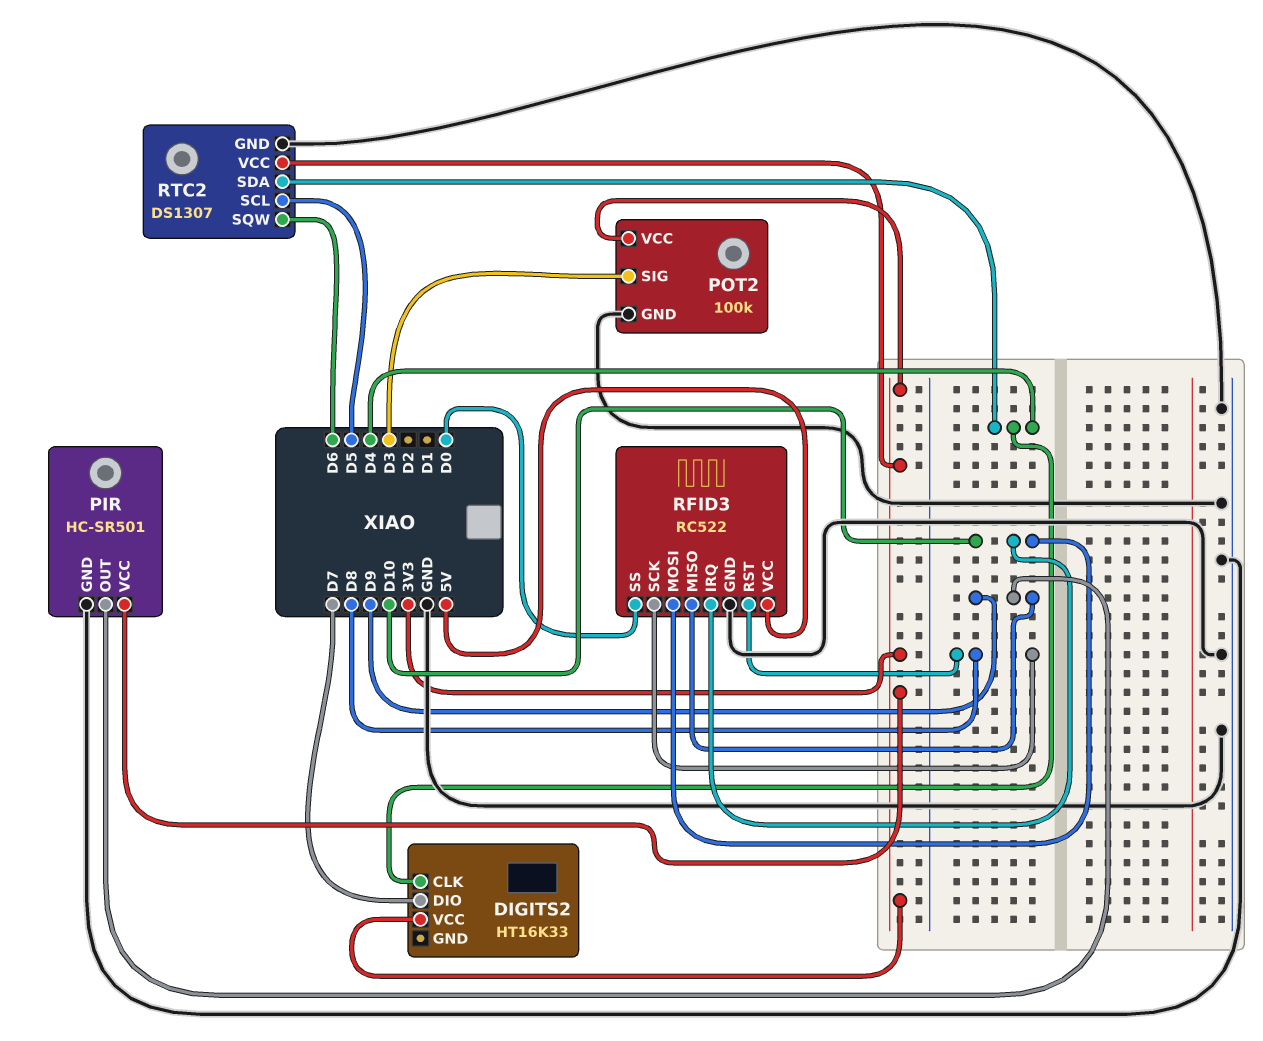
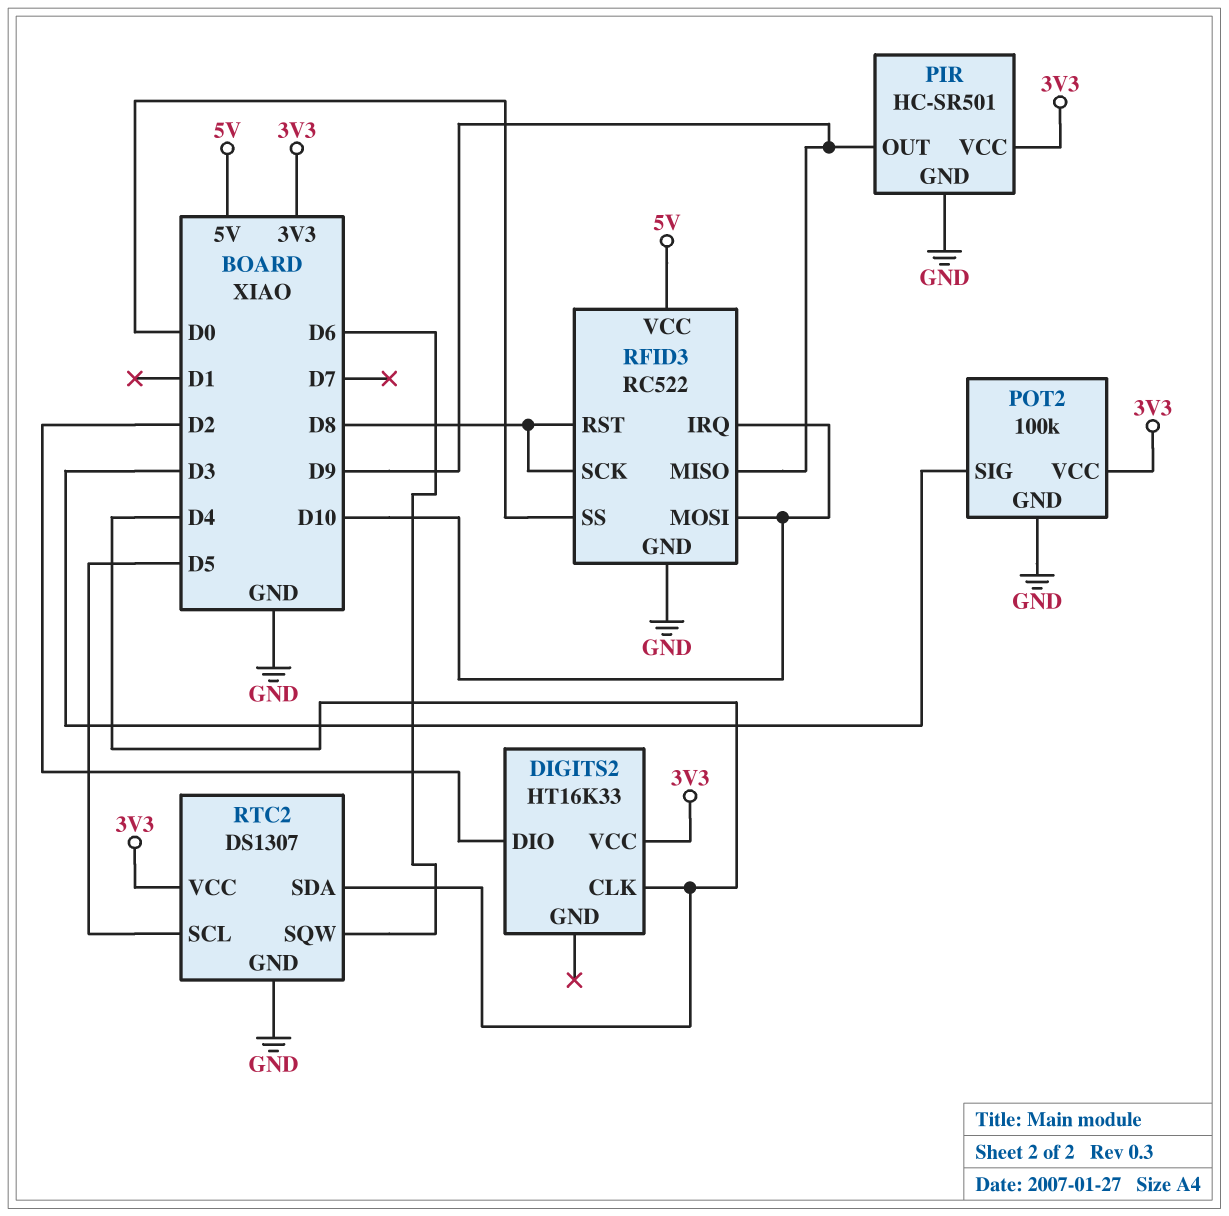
DIGITS2 pin DIO: D7 -> D2

